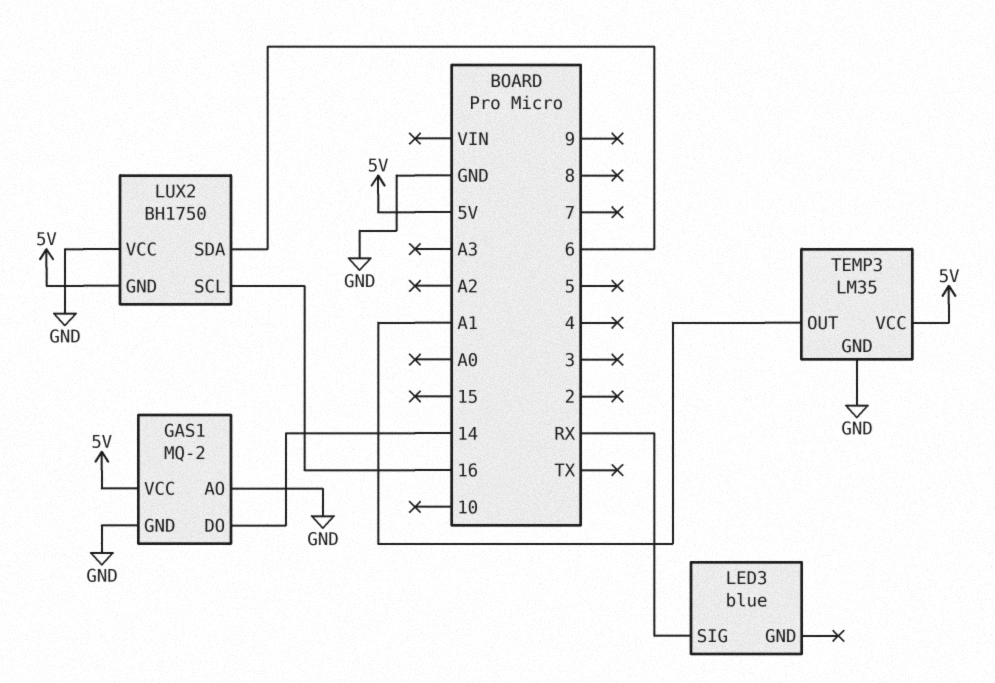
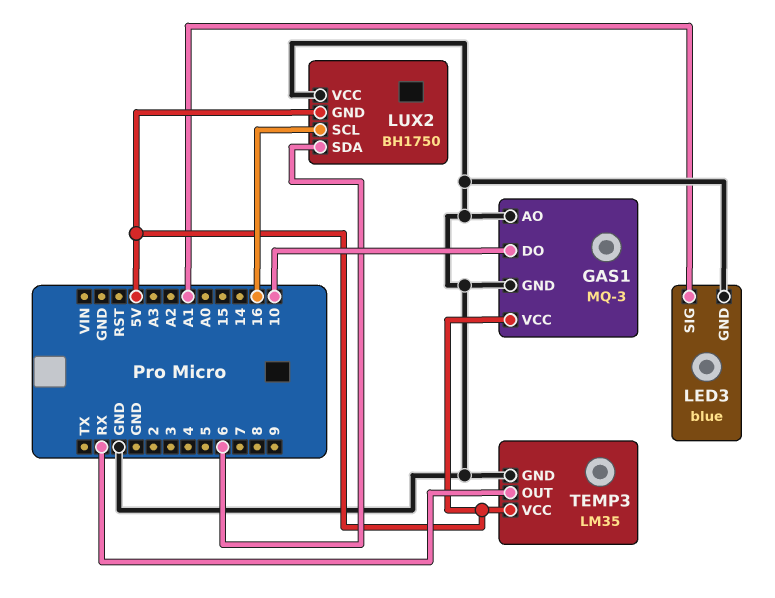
GAS1: MQ-2 -> MQ-3
GAS1 pin DO: 14 -> 10
LED3 pin GND: none -> GND
LED3 pin SIG: RX -> A1
TEMP3 pin OUT: A1 -> RX

